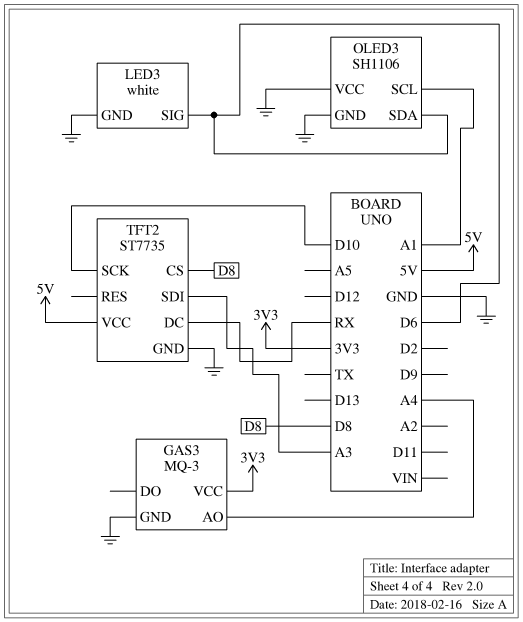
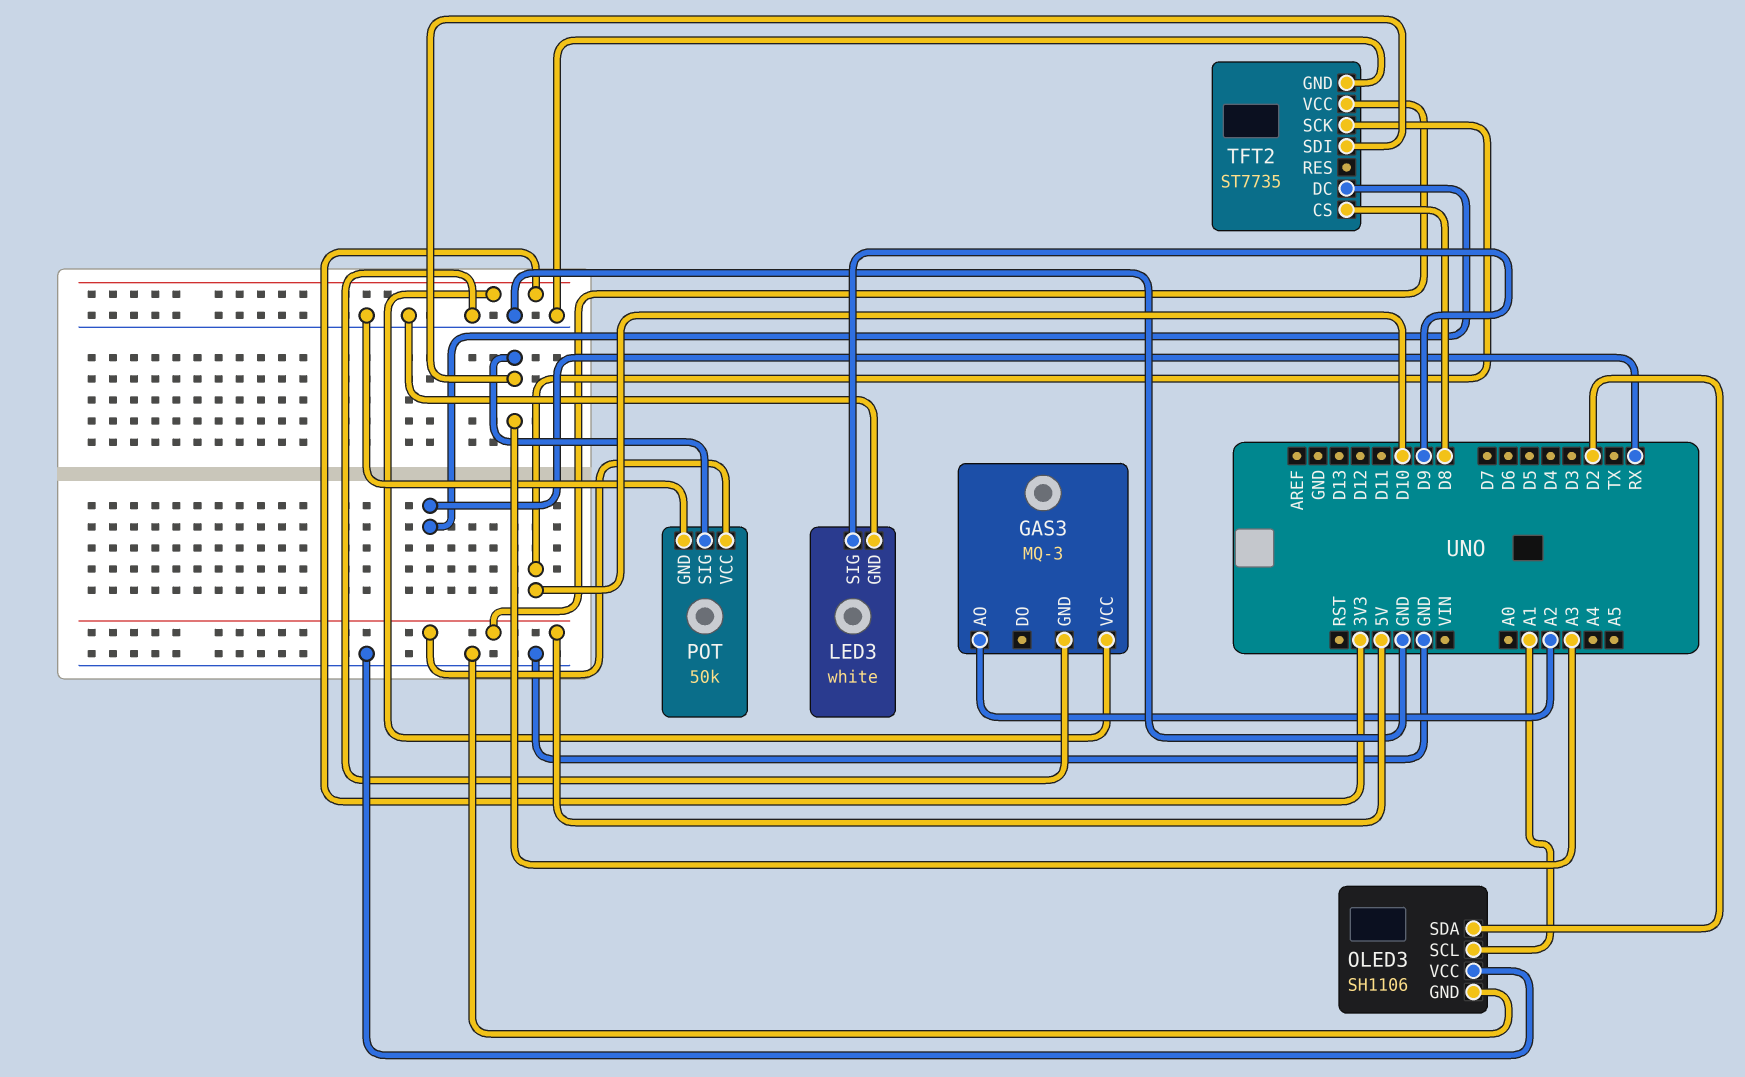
GAS3 pin AO: A4 -> A2
LED3 pin SIG: D6 -> D9
OLED3 pin SDA: D6 -> D2
POT: none -> 50k
POT pin GND: none -> GND
POT pin SIG: none -> A3
POT pin VCC: none -> 5V

